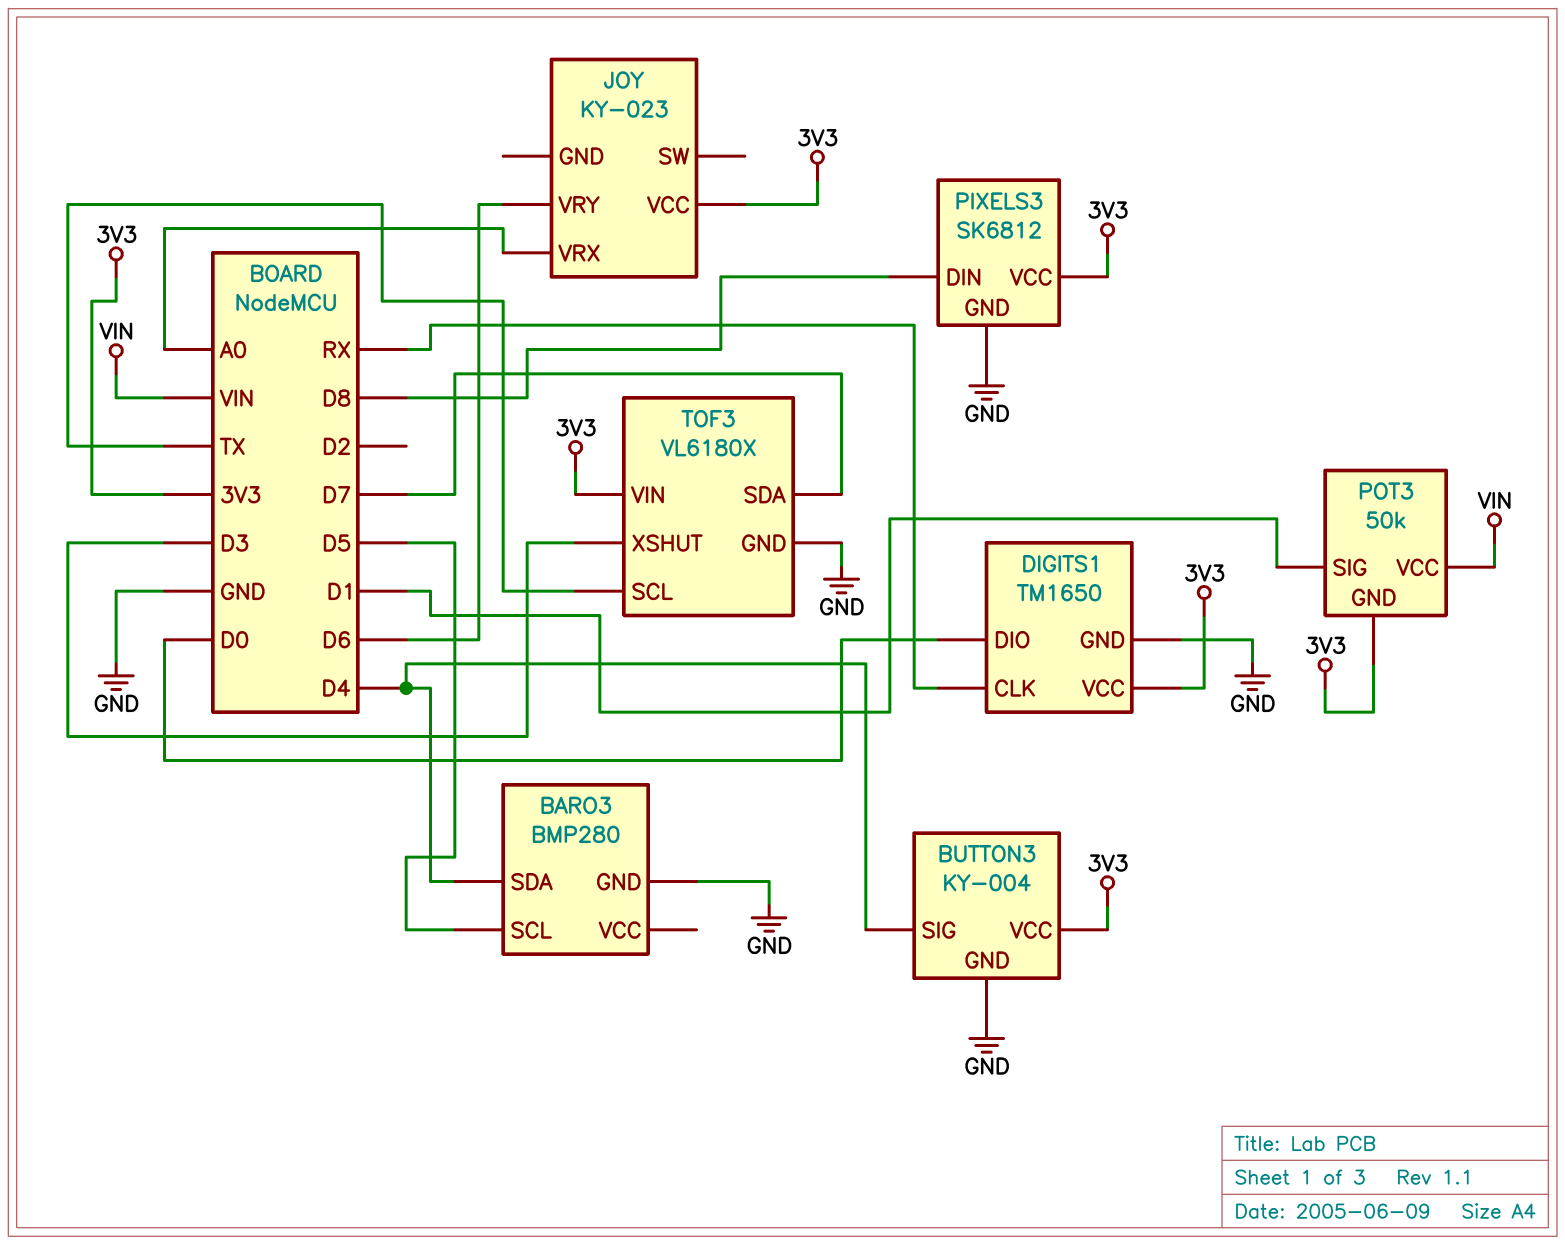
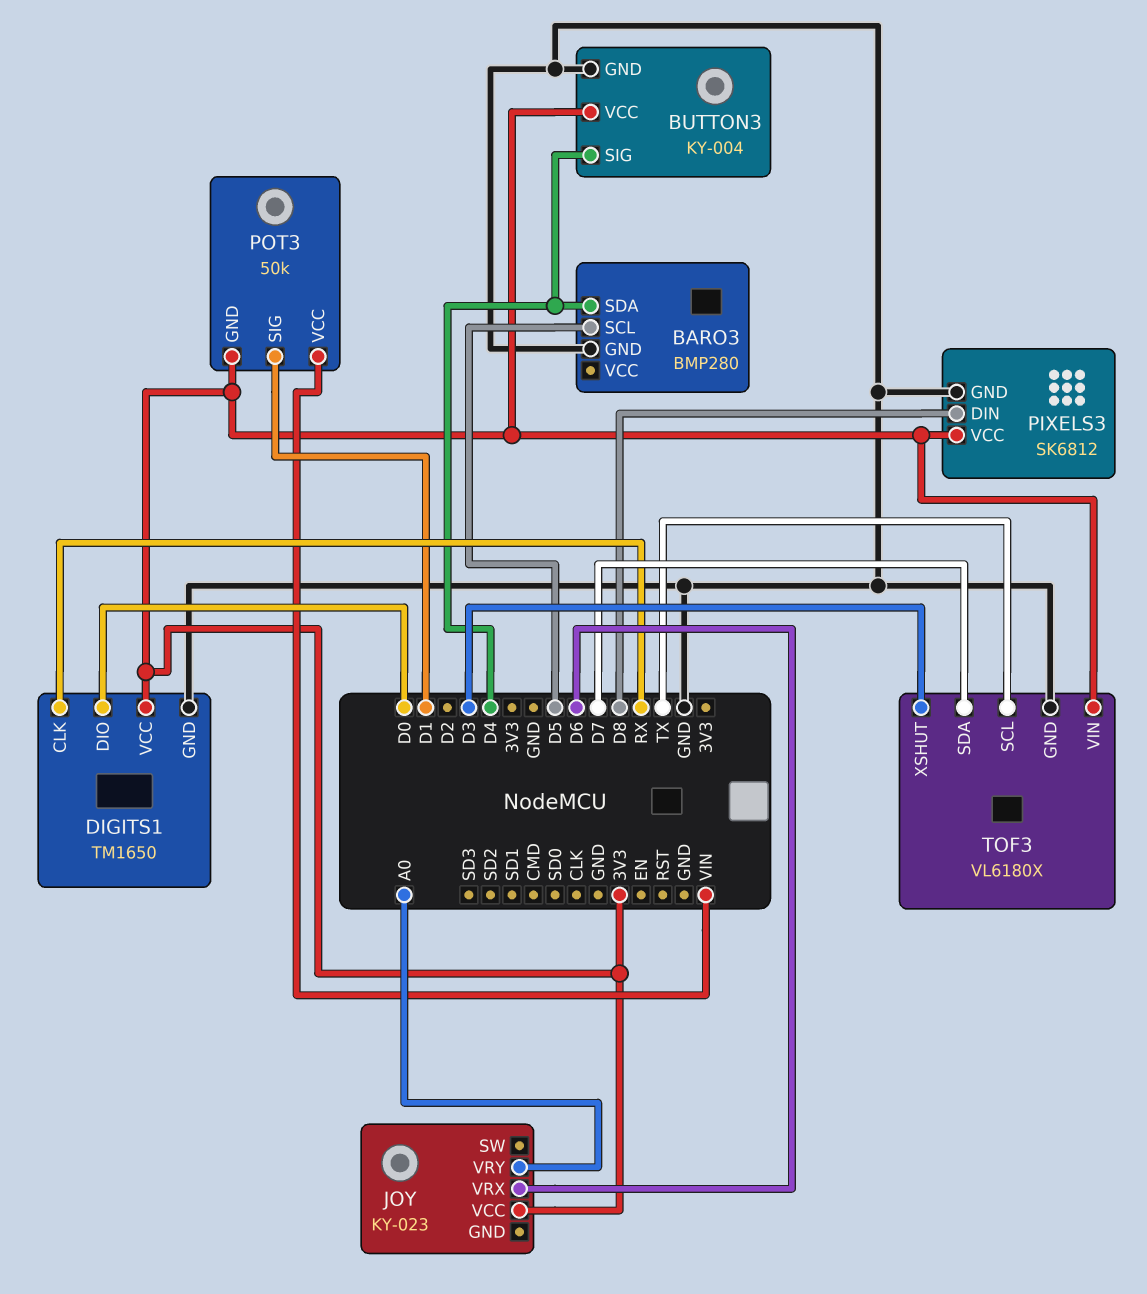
JOY pin VRX: A0 -> D6
JOY pin VRY: D6 -> A0

